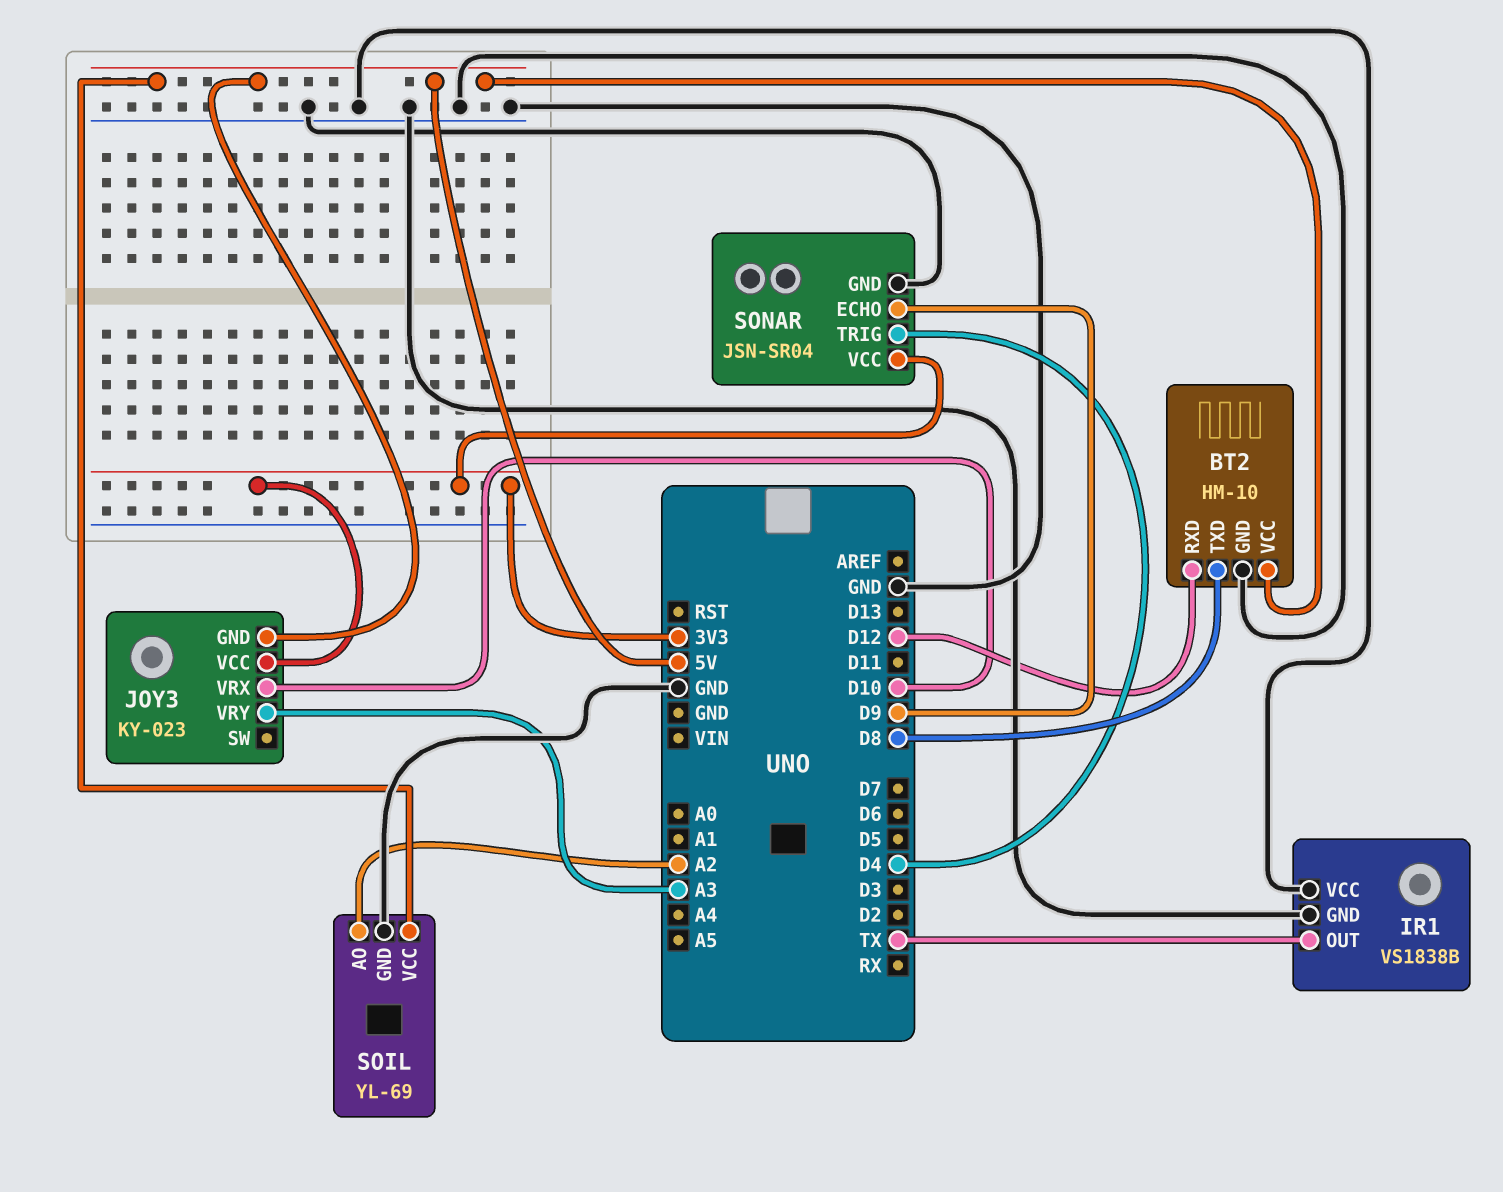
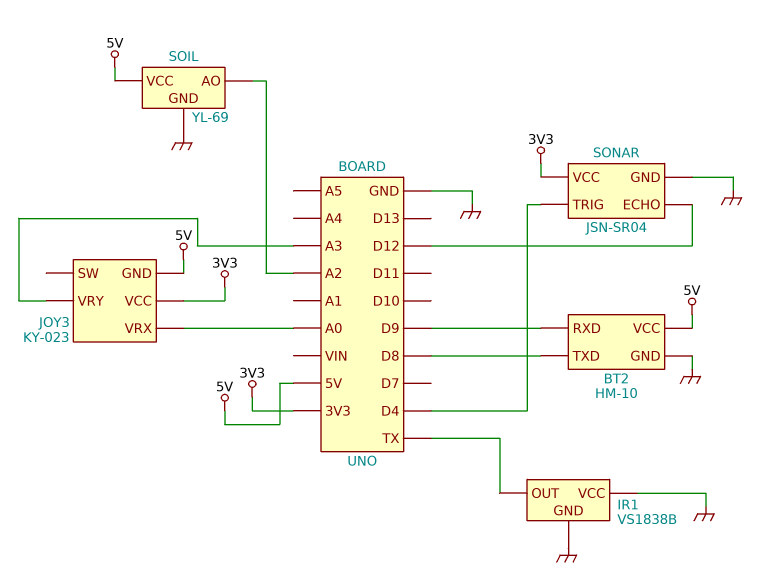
BT2 pin RXD: D12 -> D9
JOY3 pin VRX: D10 -> A0
SONAR pin ECHO: D9 -> D12

